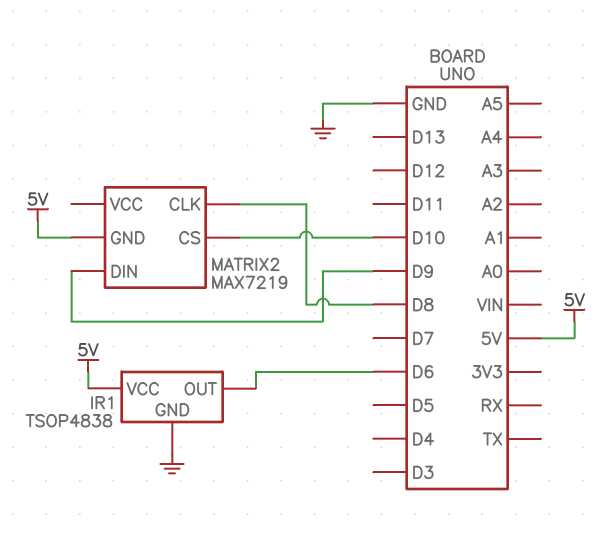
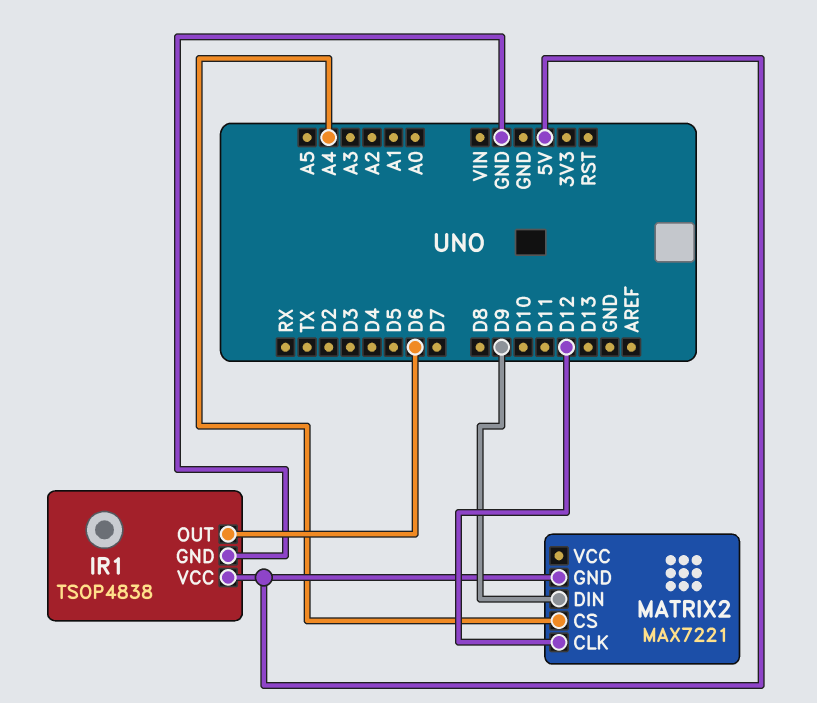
MATRIX2: MAX7219 -> MAX7221
MATRIX2 pin CLK: D8 -> D12
MATRIX2 pin CS: D10 -> A4

